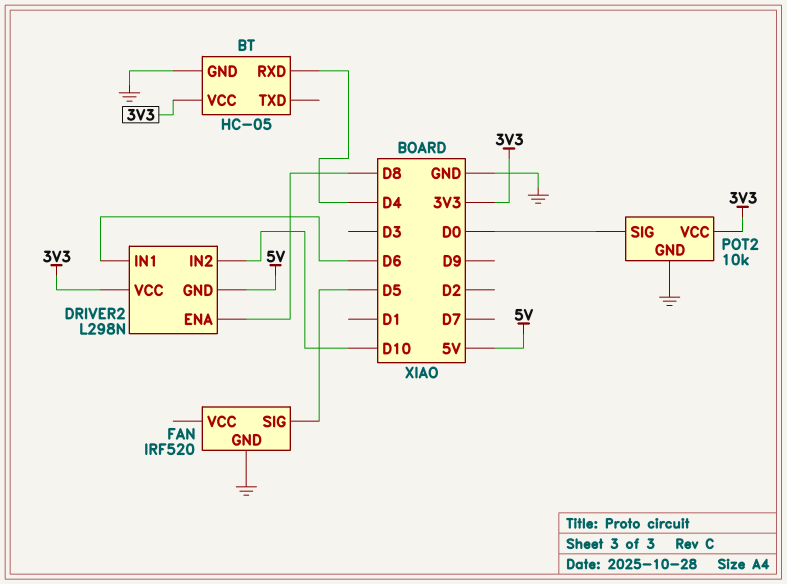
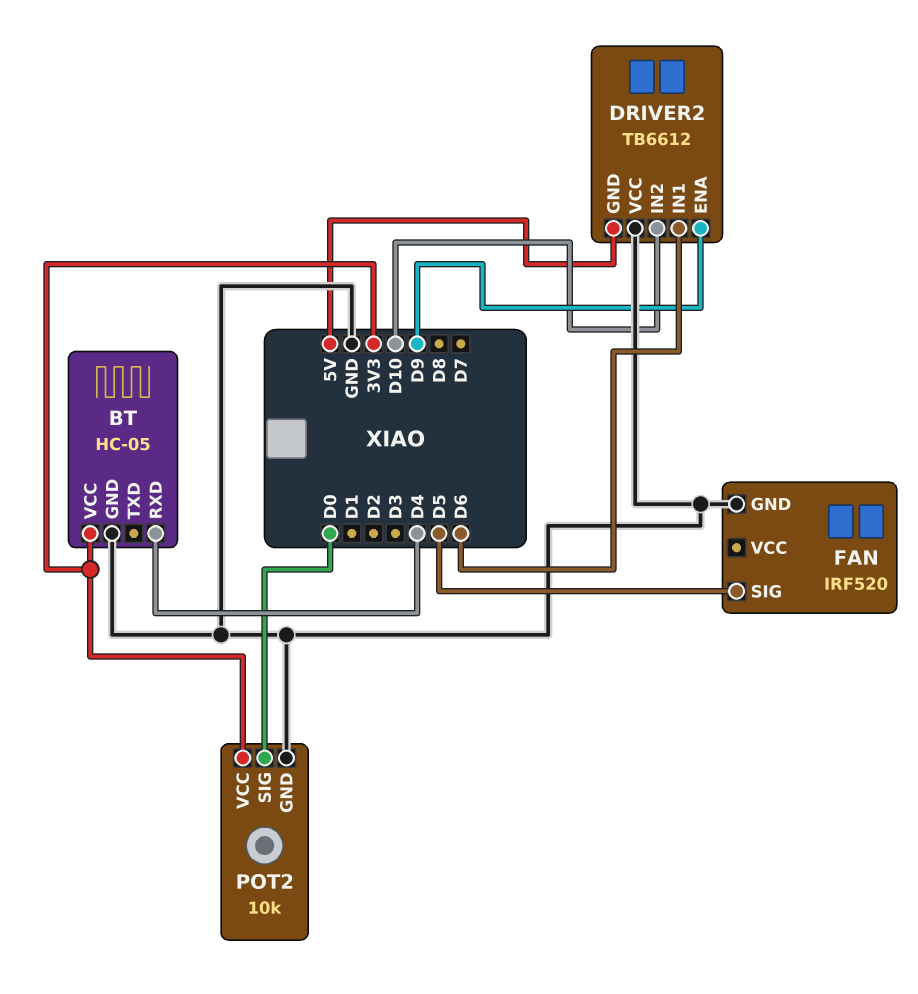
DRIVER2: L298N -> TB6612
DRIVER2 pin ENA: D8 -> D9
DRIVER2 pin VCC: 3V3 -> GND

